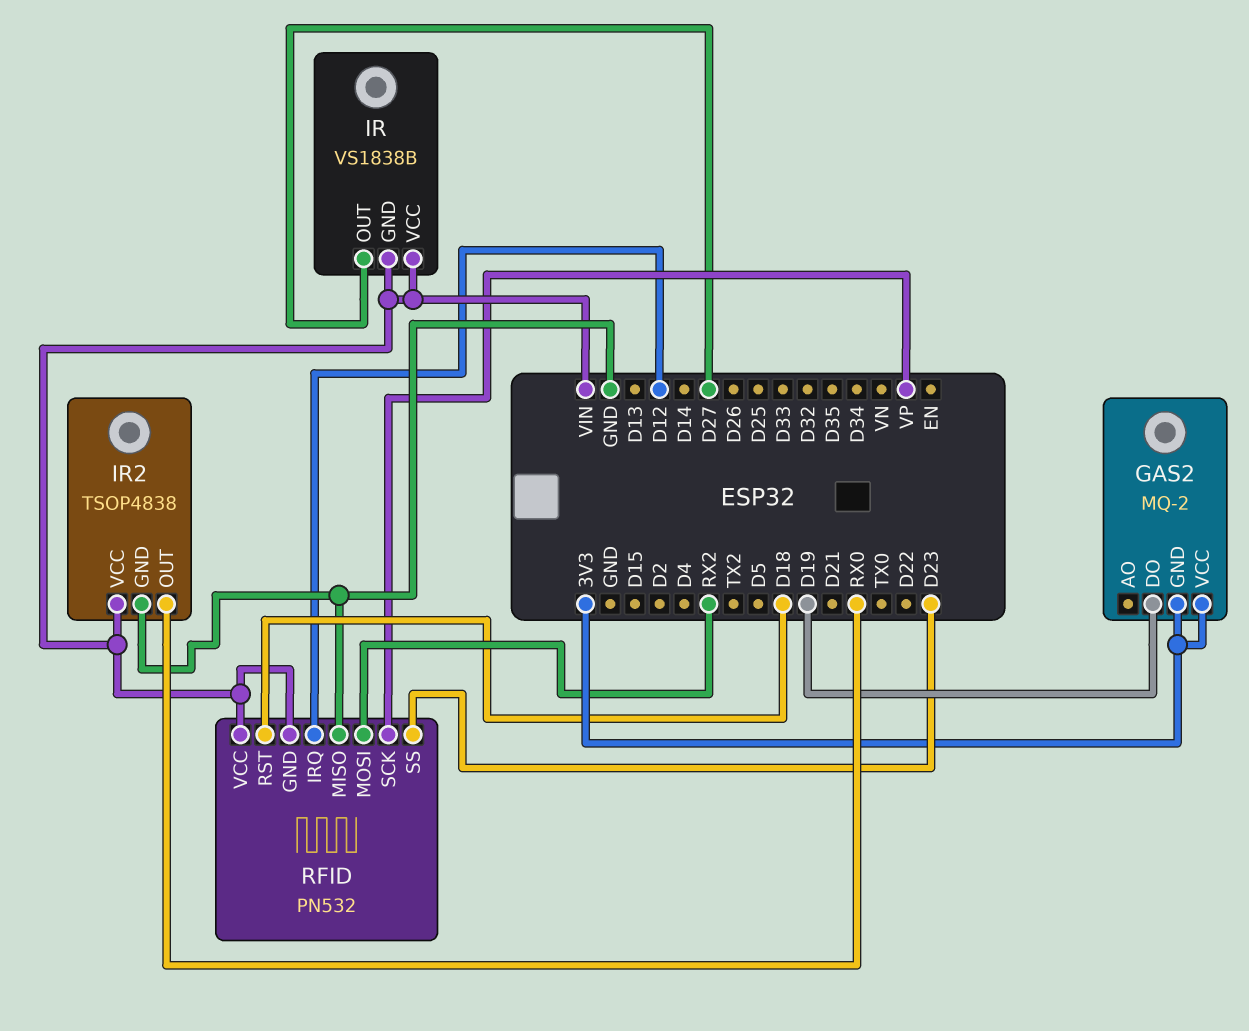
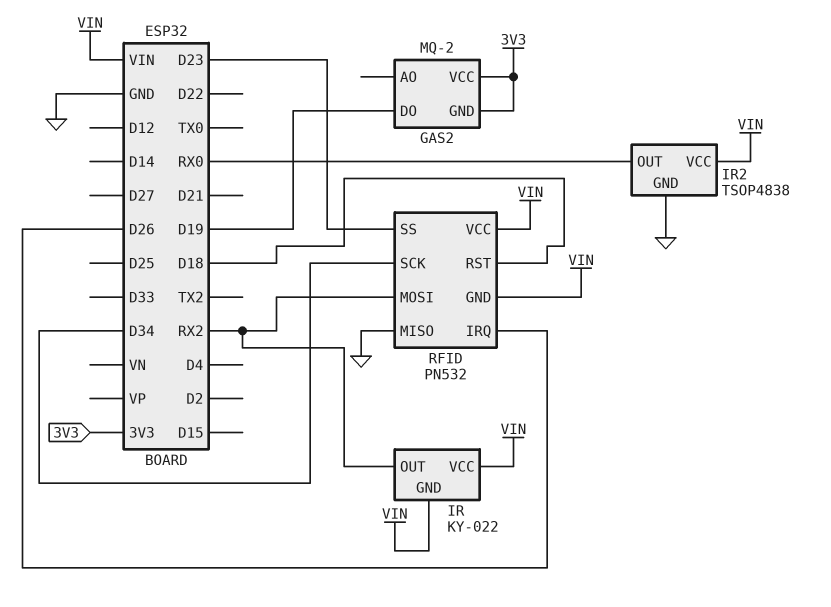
IR: VS1838B -> KY-022
IR pin OUT: D27 -> RX2
RFID pin IRQ: D12 -> D26
RFID pin SCK: VP -> D34

